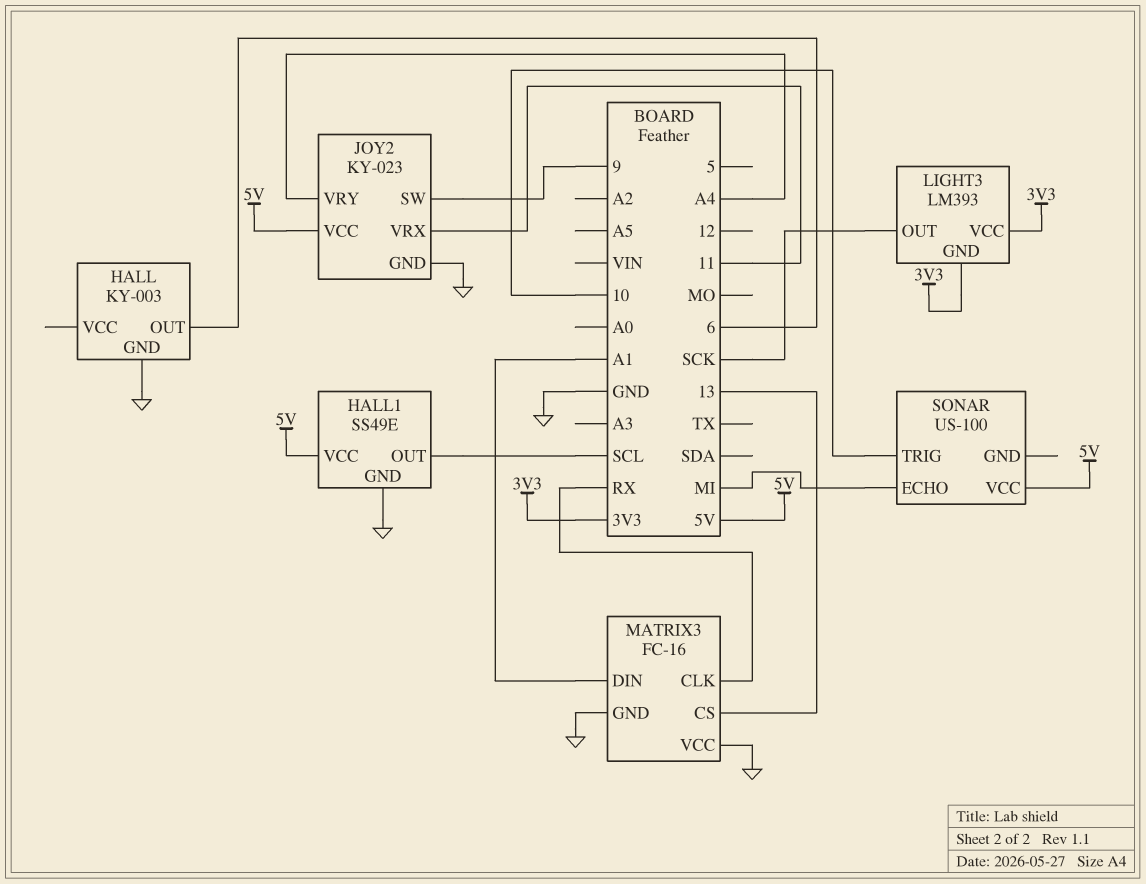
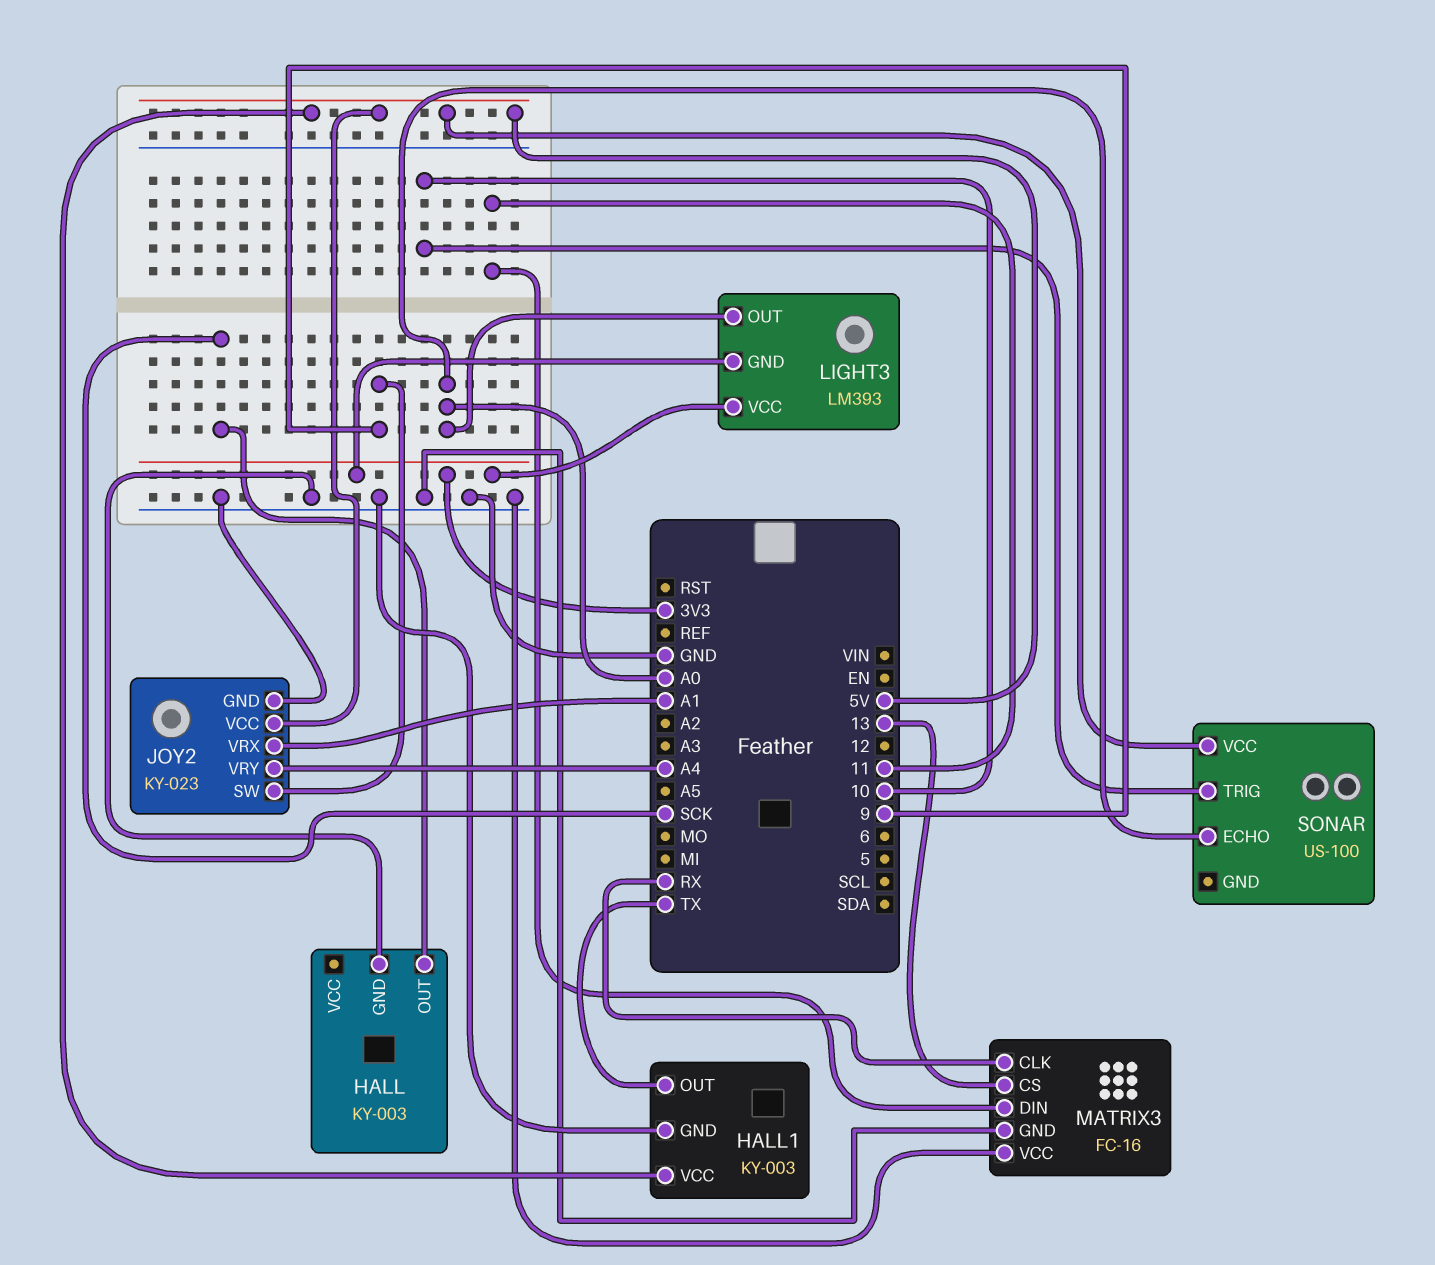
HALL pin OUT: 6 -> SCK
HALL1: SS49E -> KY-003
HALL1 pin OUT: SCL -> TX
JOY2 pin VRX: 11 -> A1
LIGHT3 pin OUT: SCK -> A0
MATRIX3 pin DIN: A1 -> 11
SONAR pin ECHO: MI -> A0

